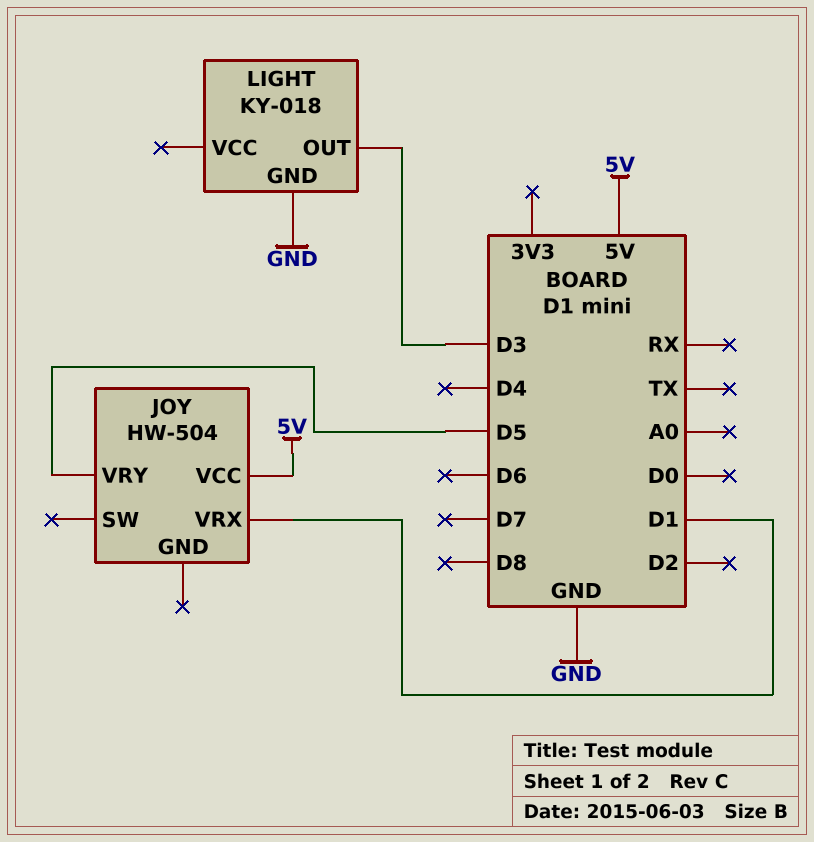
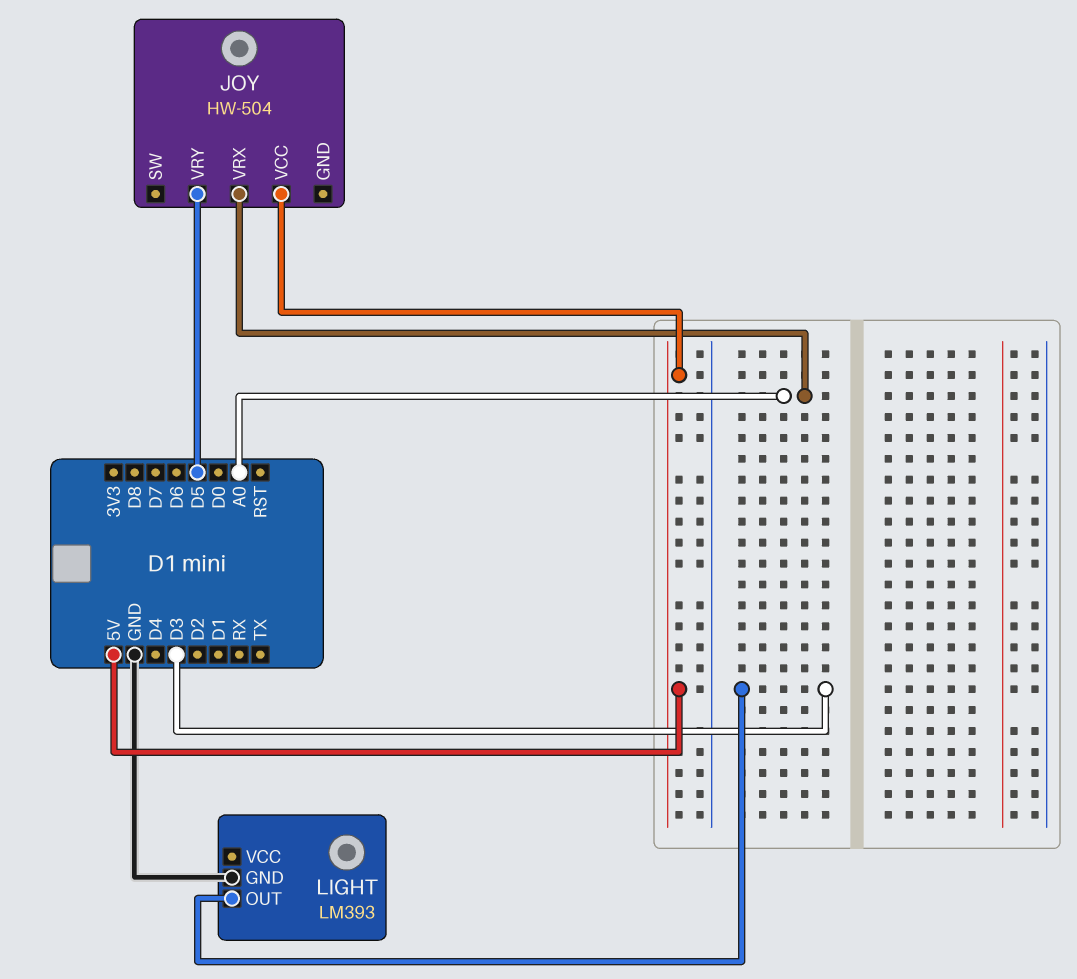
JOY pin VRX: D1 -> A0
LIGHT: KY-018 -> LM393

